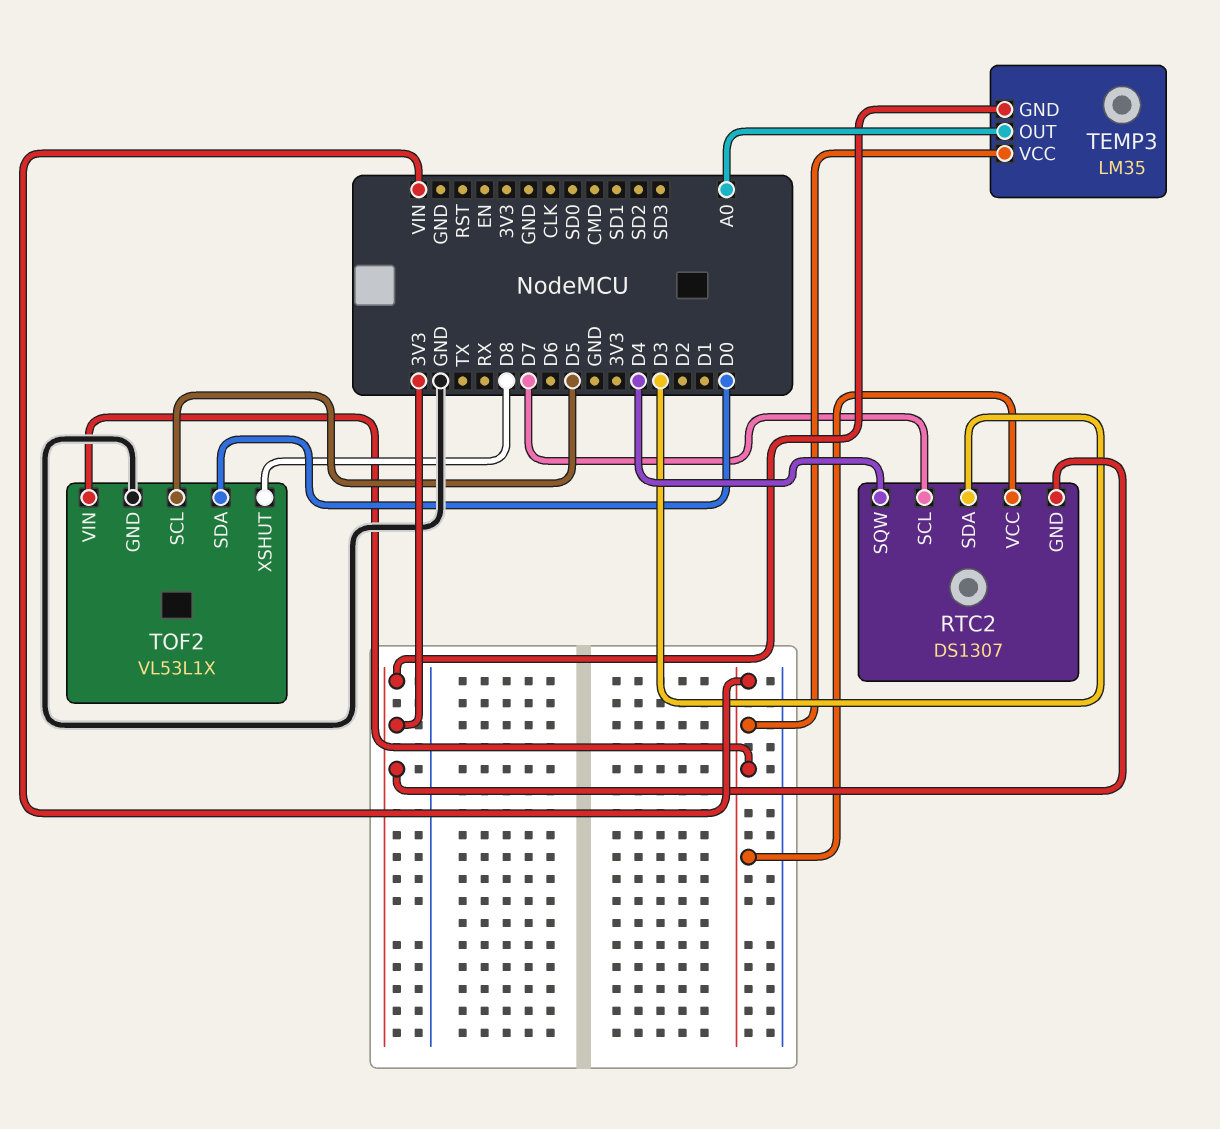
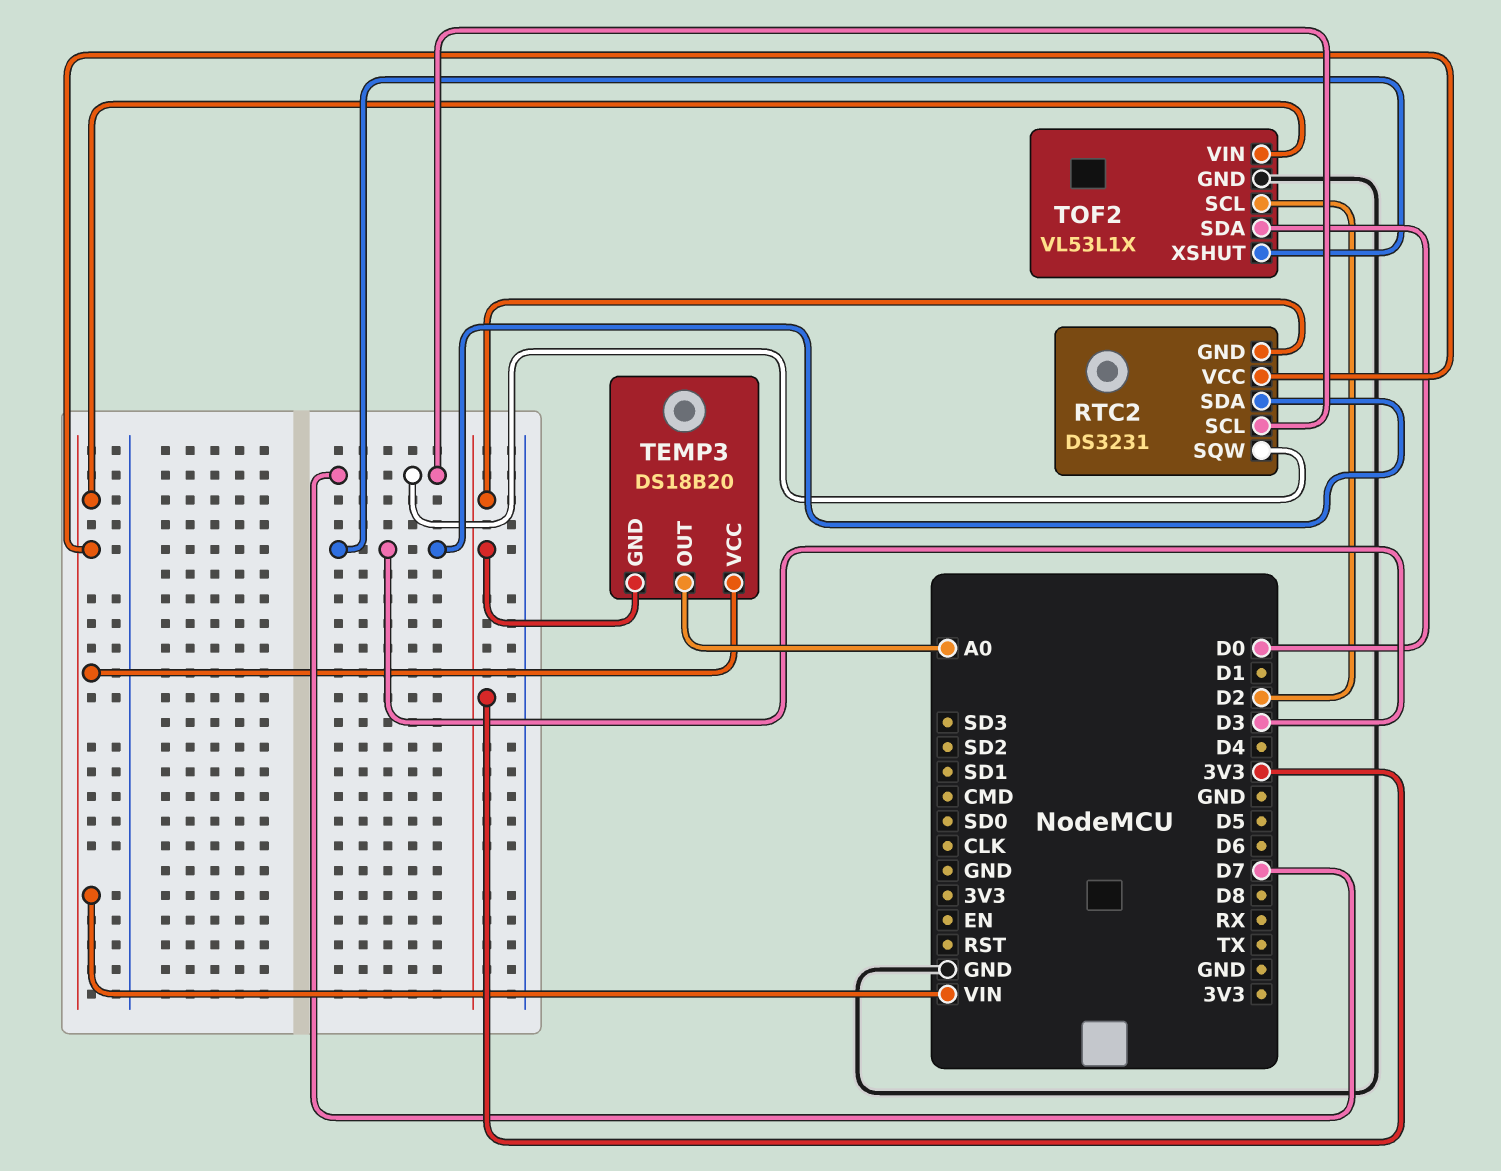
RTC2: DS1307 -> DS3231
RTC2 pin SQW: D4 -> D7
TEMP3: LM35 -> DS18B20
TOF2 pin SCL: D5 -> D2
TOF2 pin XSHUT: D8 -> D3

